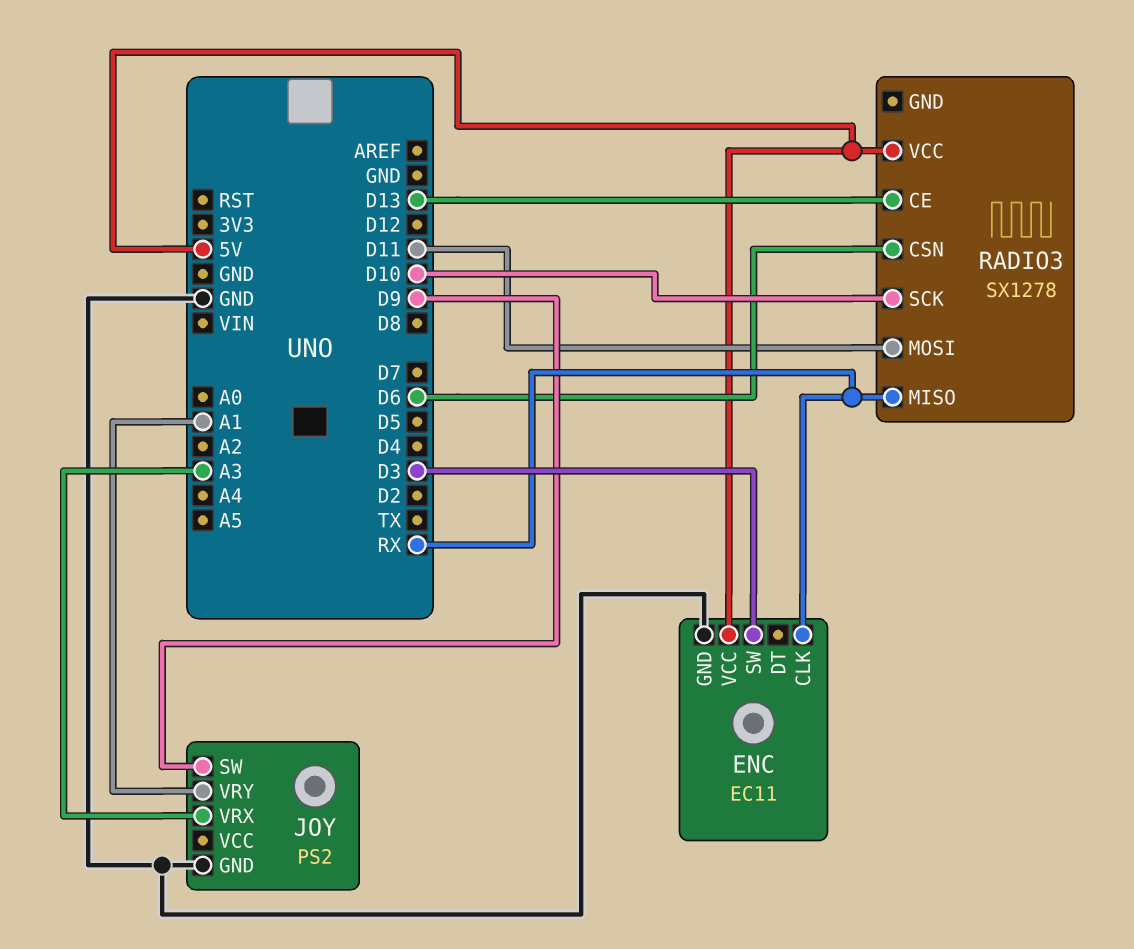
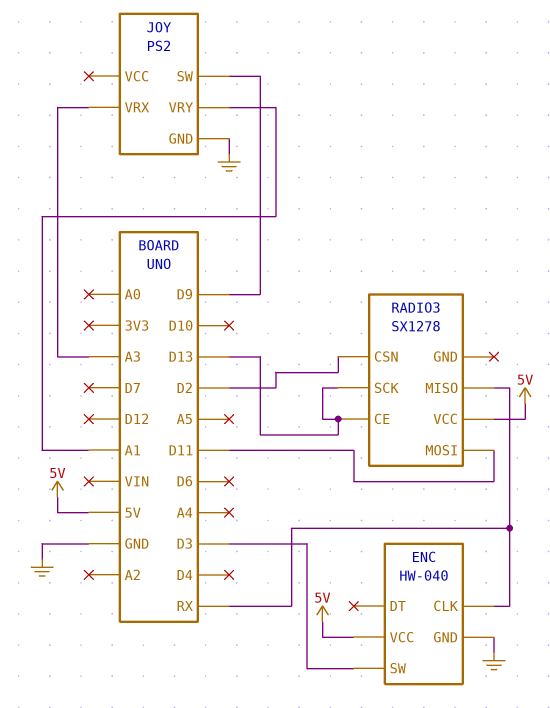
ENC: EC11 -> HW-040
RADIO3 pin CSN: D6 -> D2
RADIO3 pin SCK: D10 -> D13

